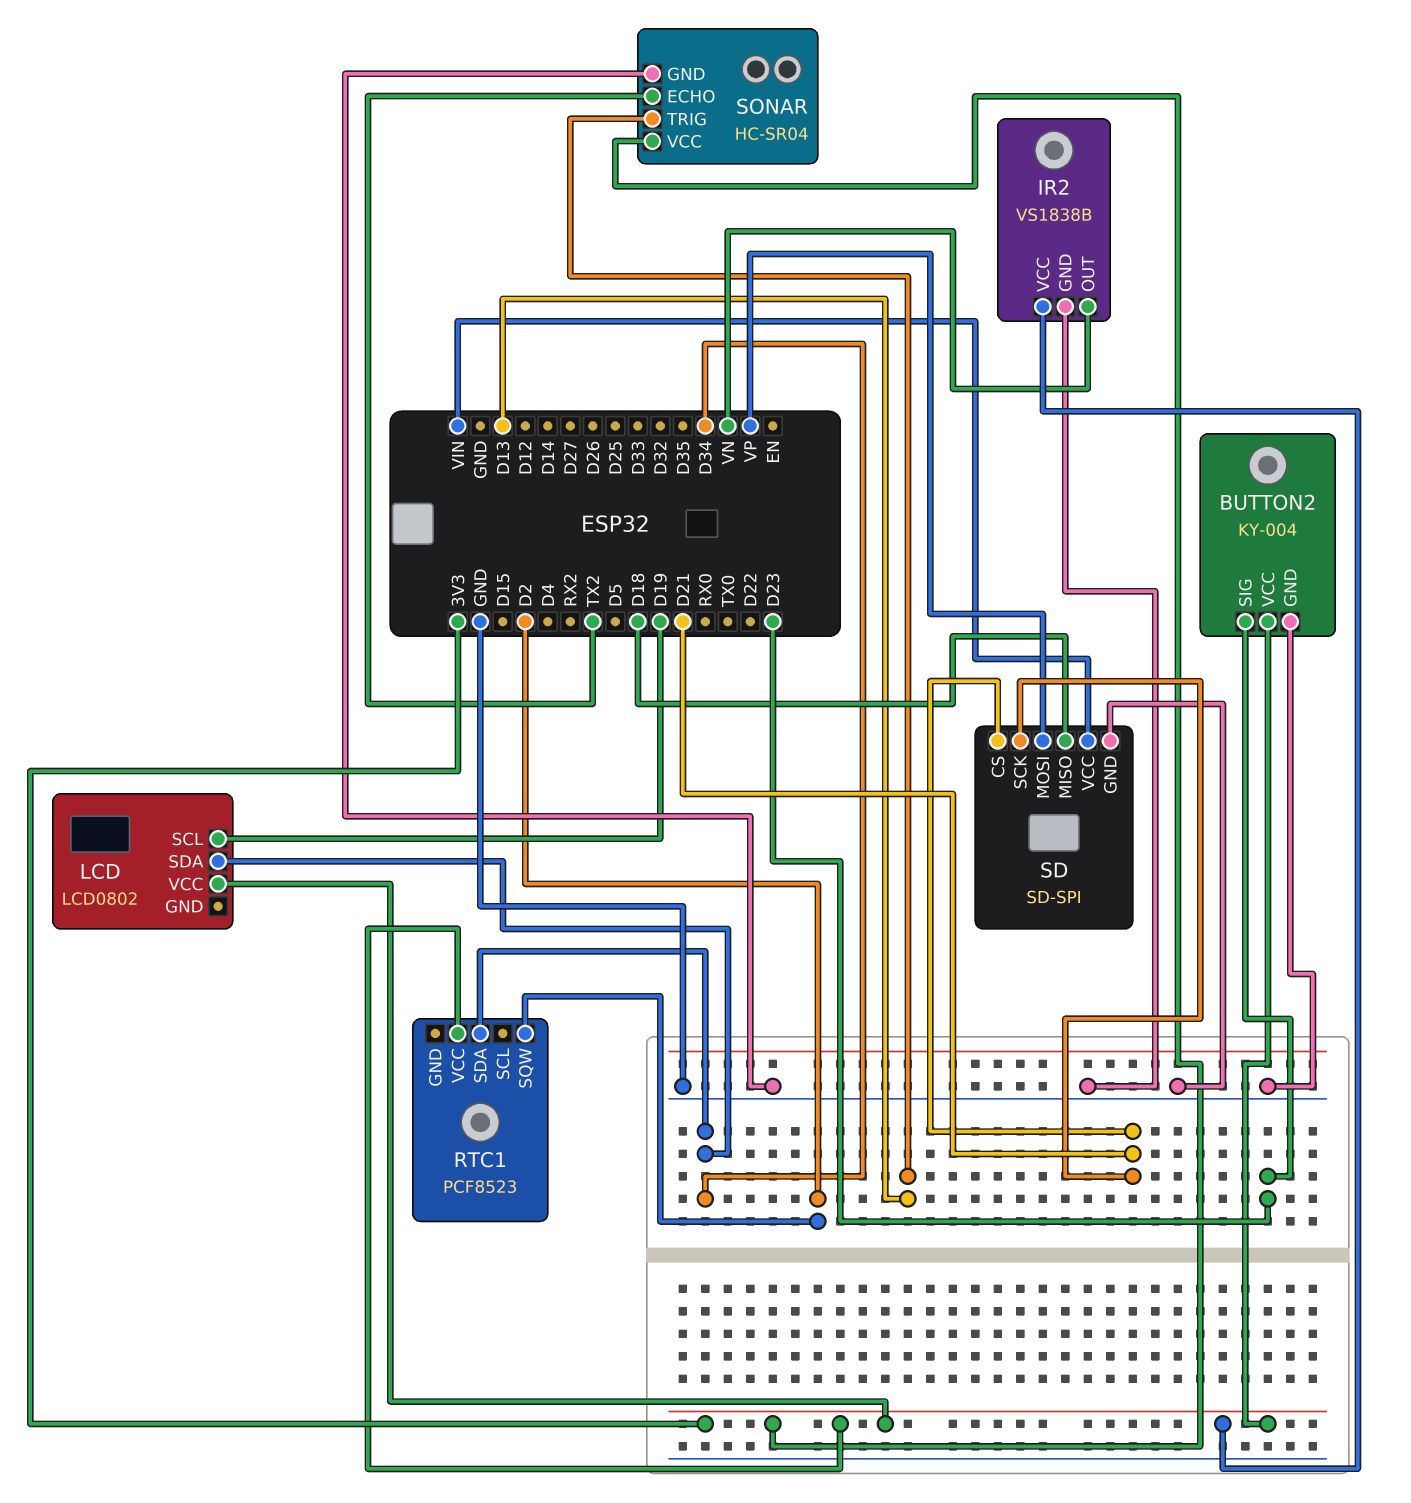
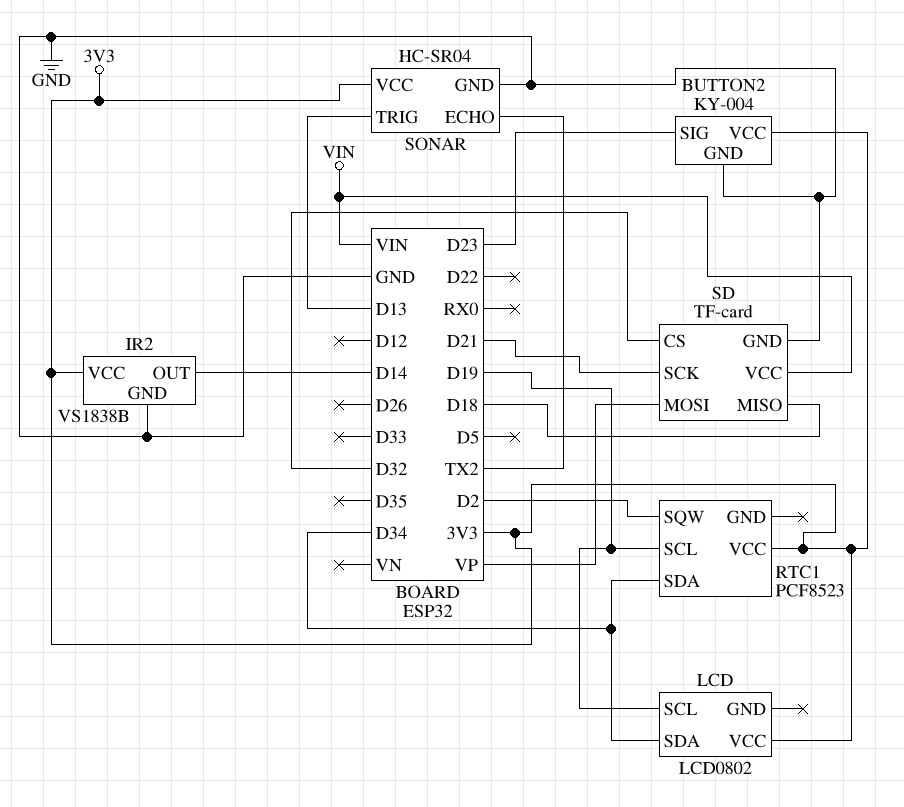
IR2 pin OUT: VN -> D14
RTC1 pin SCL: none -> D19
SD: SD-SPI -> TF-card
SD pin CS: D21 -> D32

